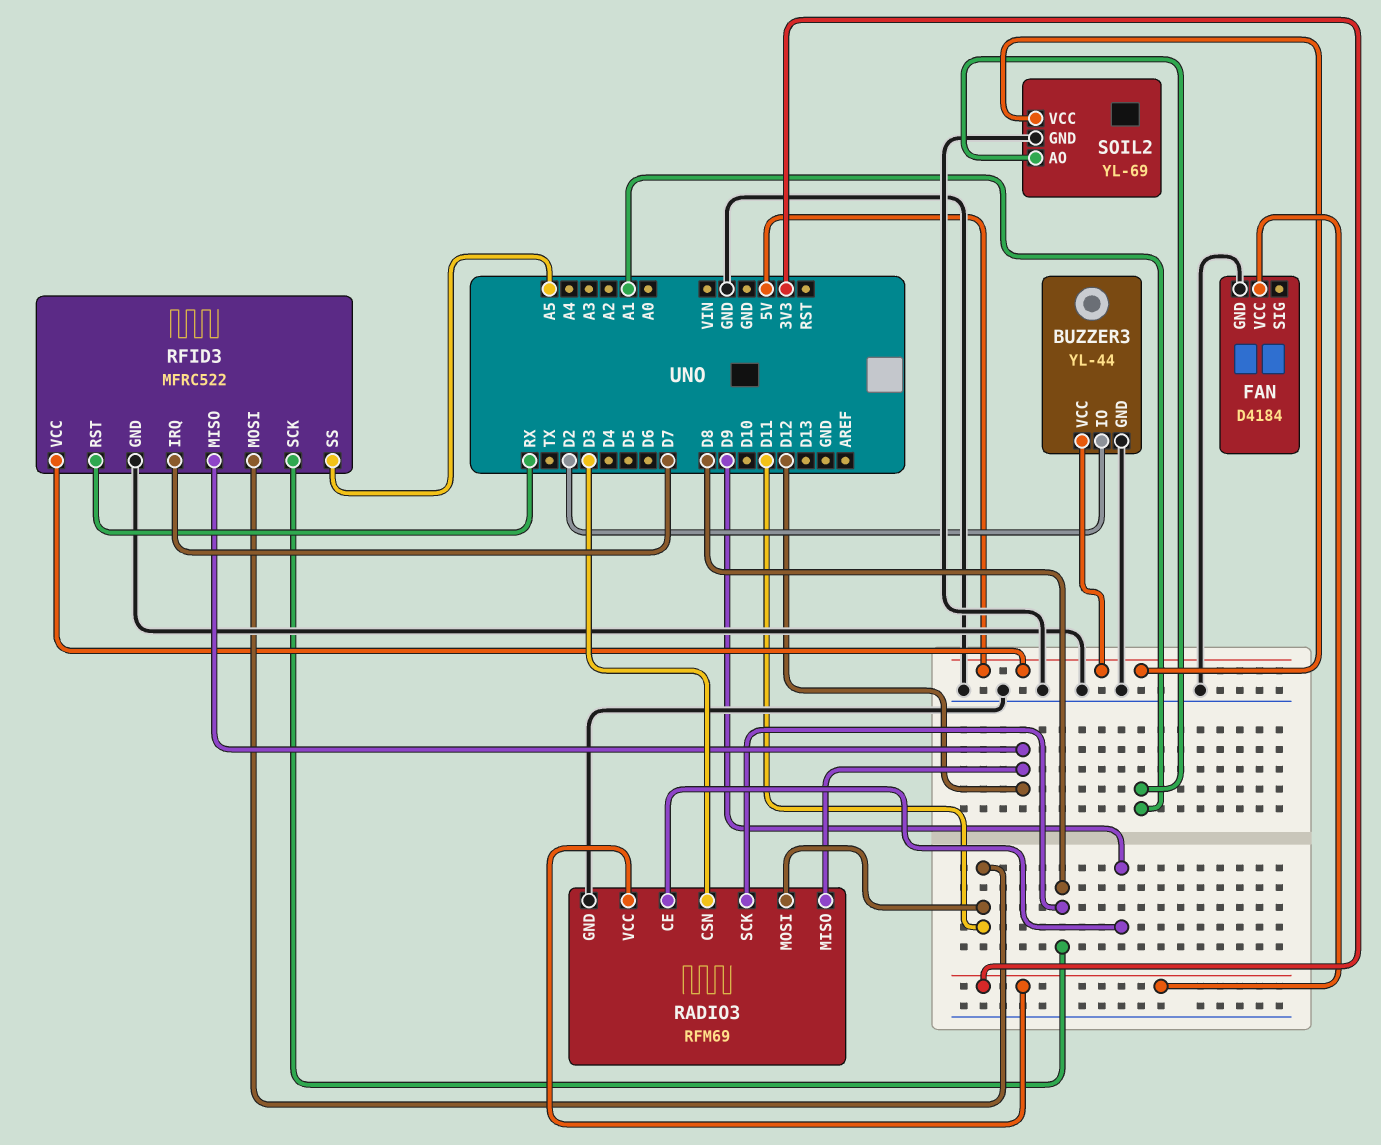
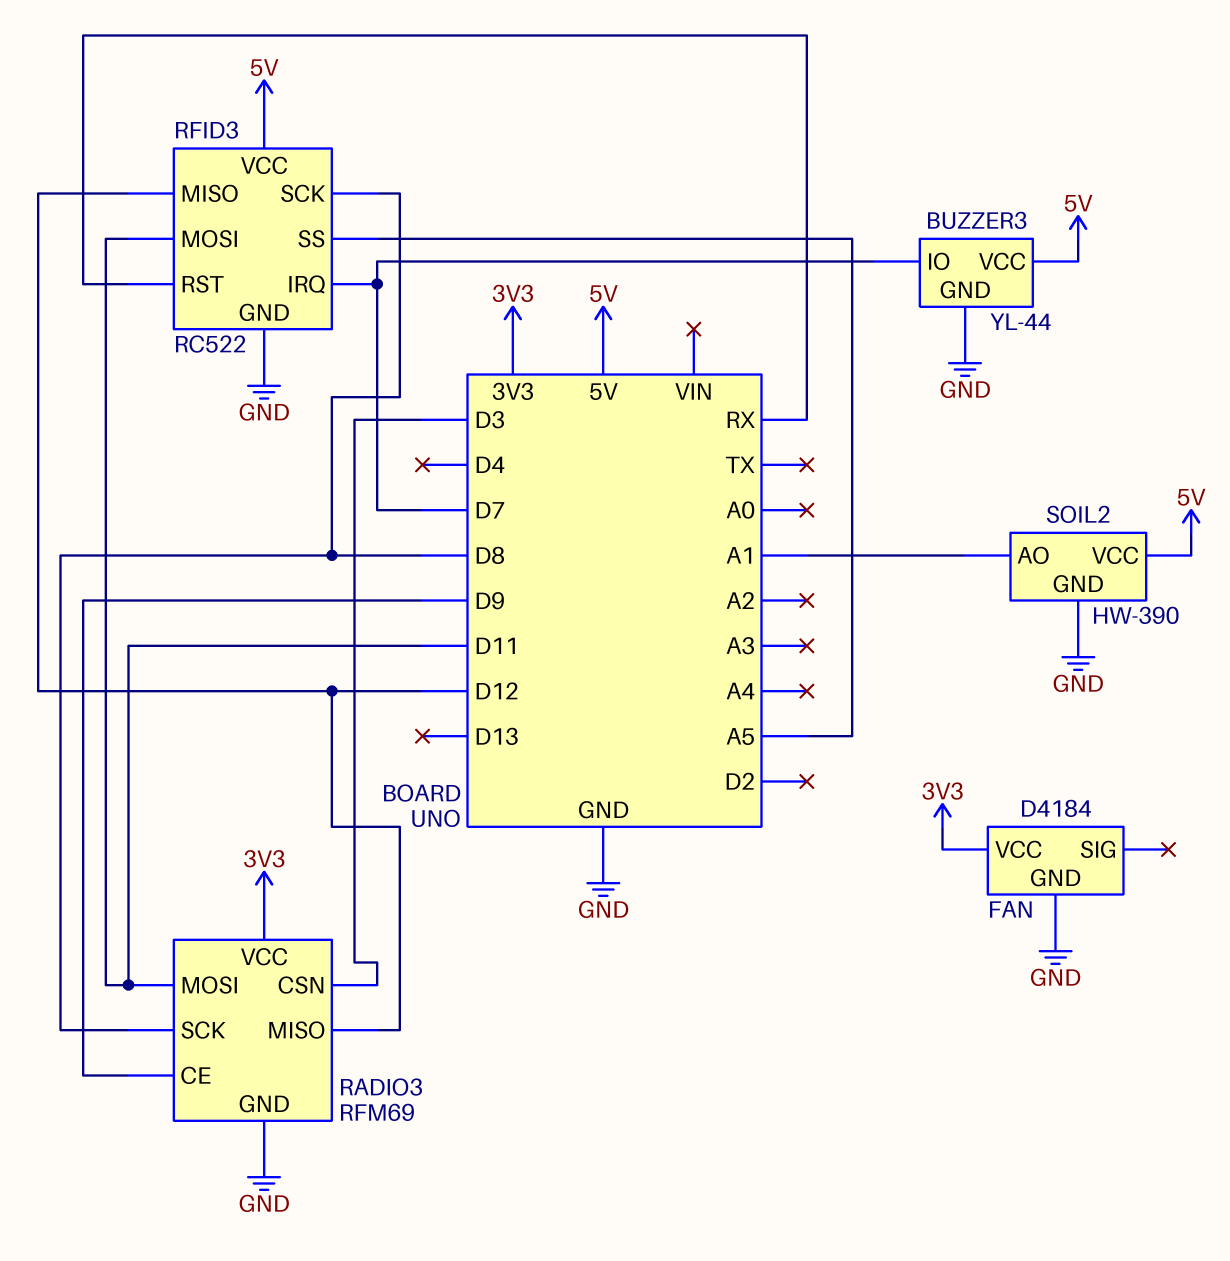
BUZZER3 pin IO: D2 -> D7
RFID3: MFRC522 -> RC522
SOIL2: YL-69 -> HW-390

